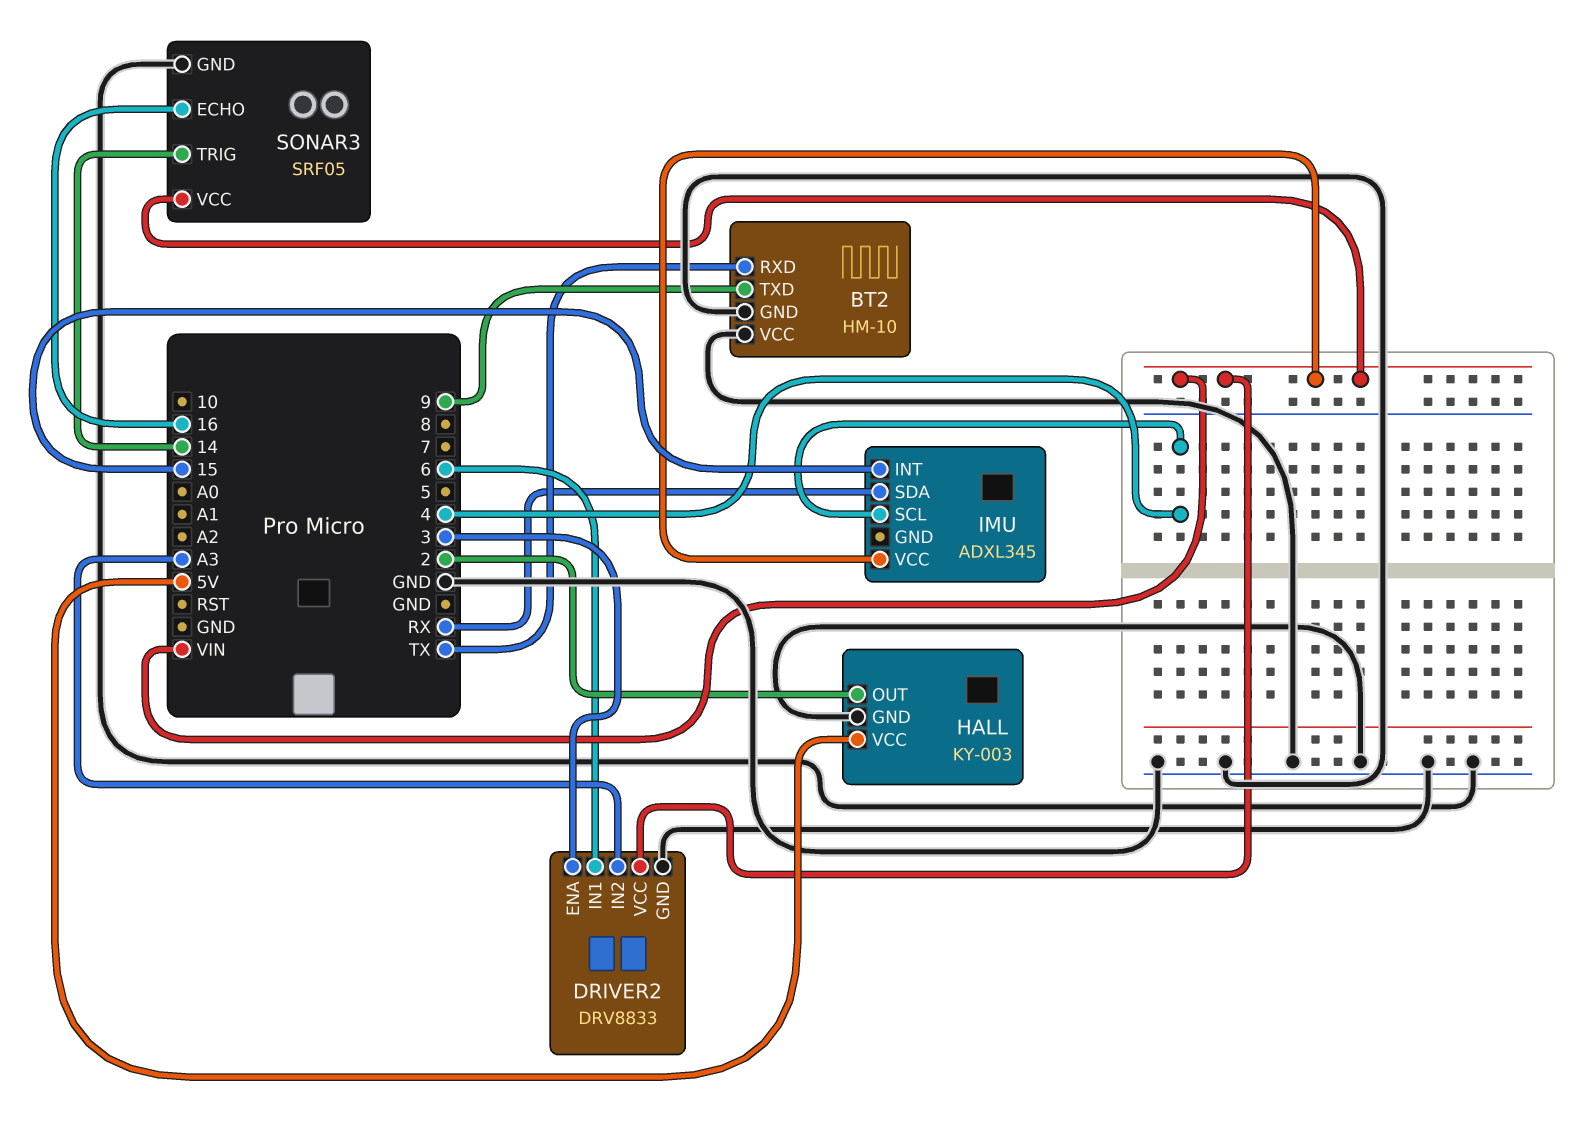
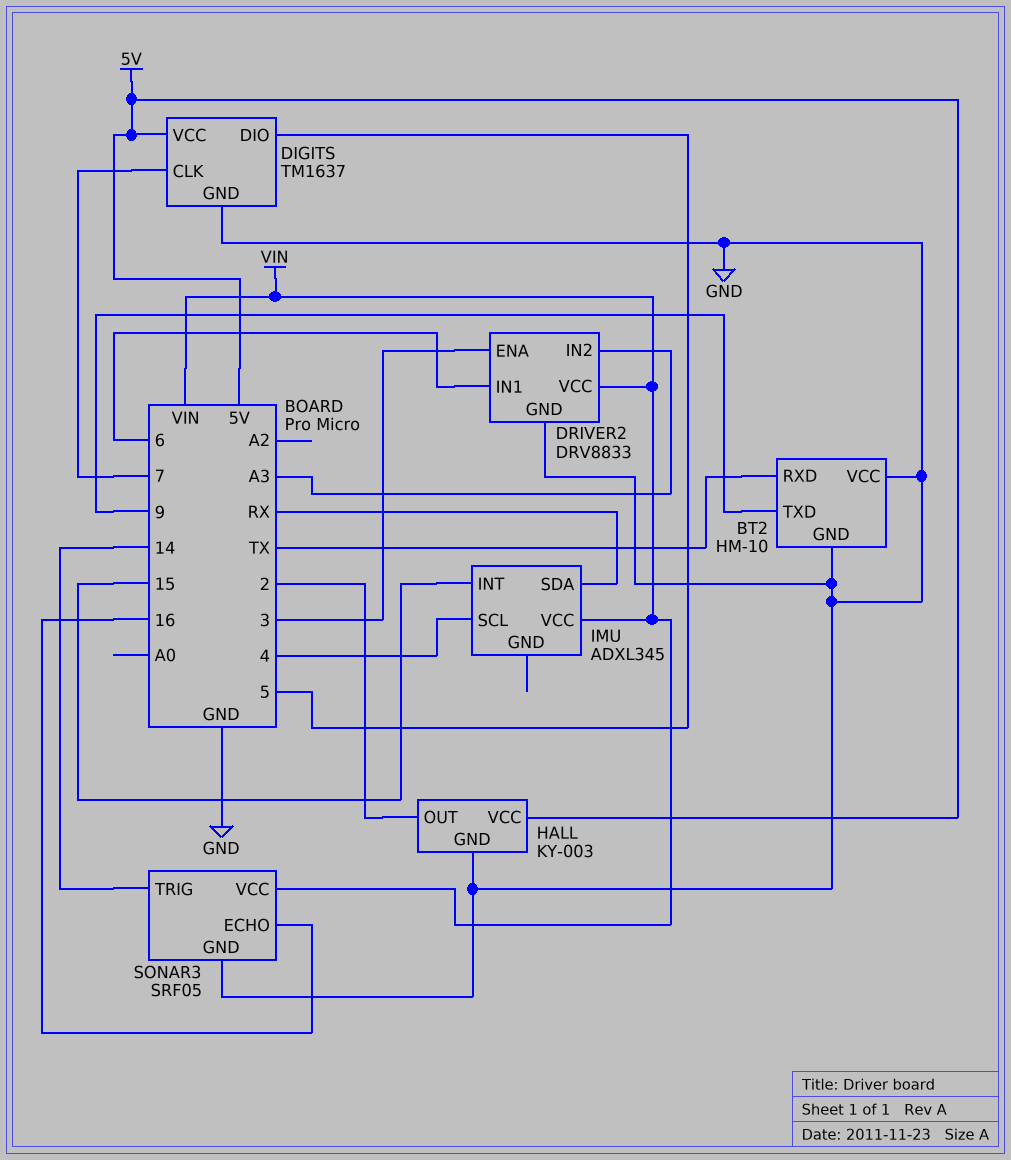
DIGITS: none -> TM1637
DIGITS pin CLK: none -> 7
DIGITS pin DIO: none -> 5
DIGITS pin GND: none -> GND
DIGITS pin VCC: none -> 5V

